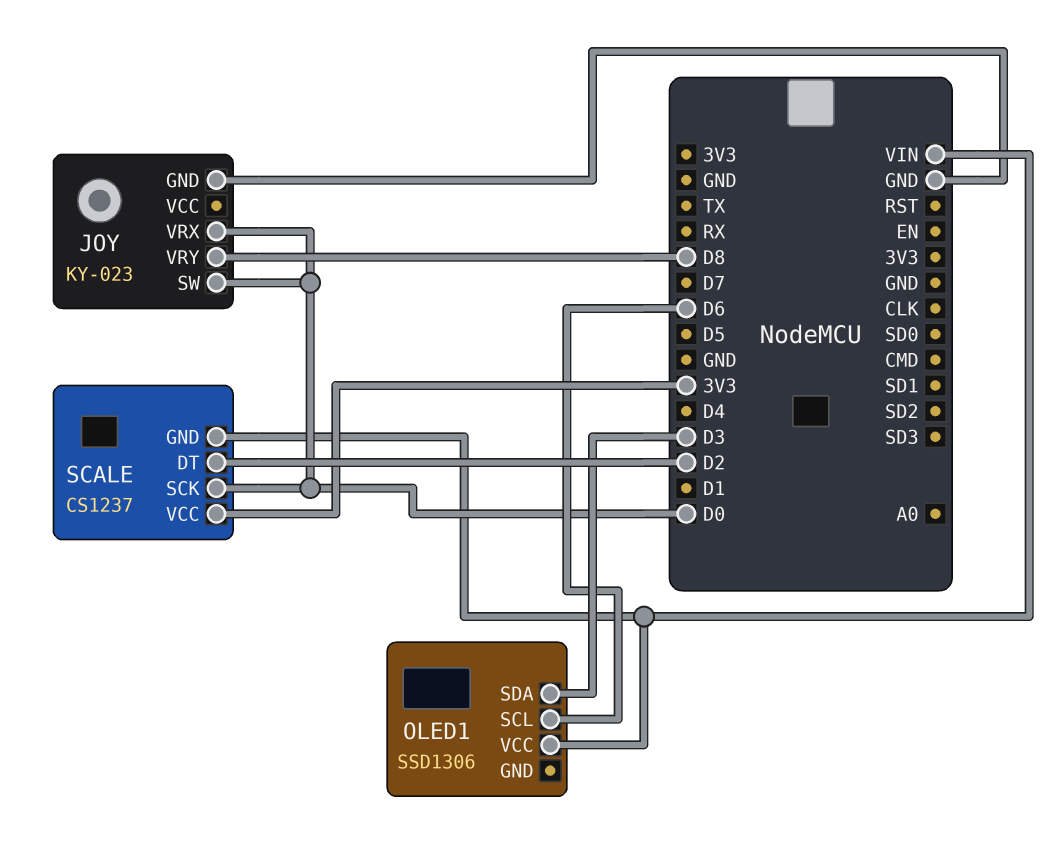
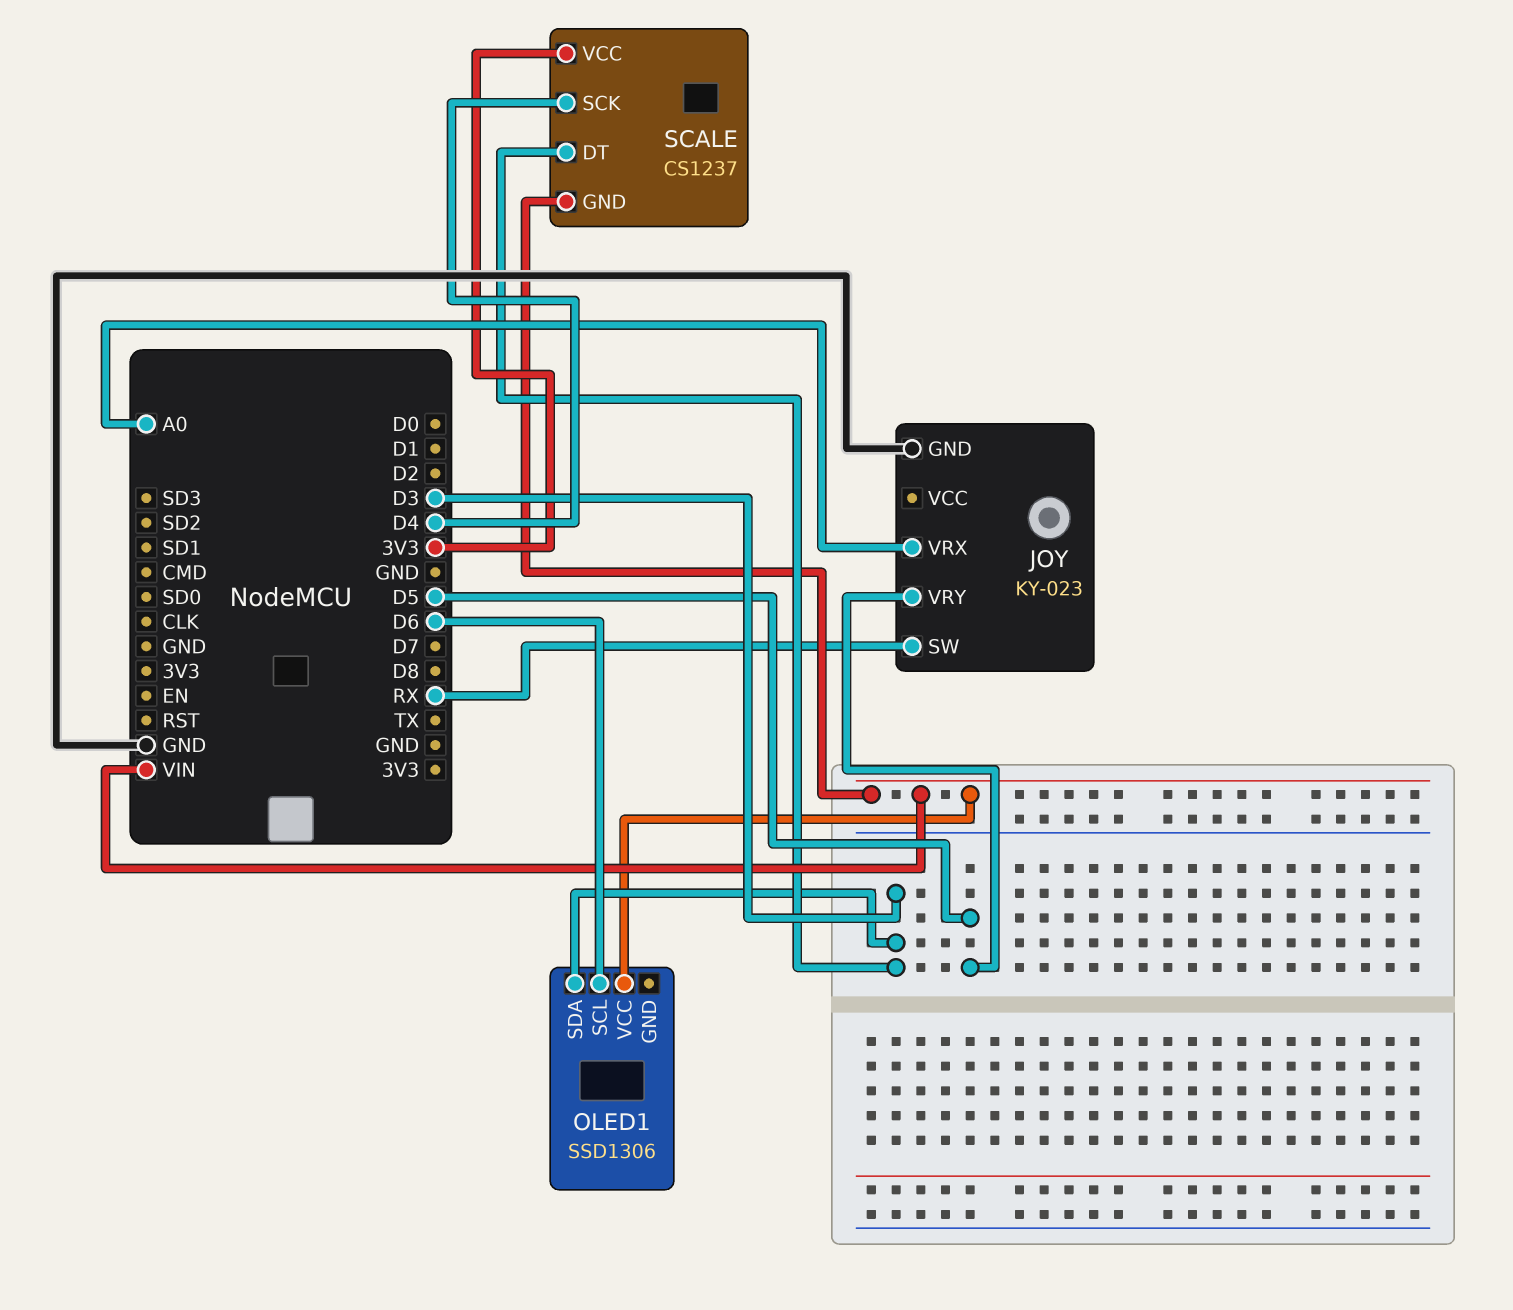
JOY pin SW: D0 -> RX
JOY pin VRX: D0 -> A0
JOY pin VRY: D8 -> D5
SCALE pin DT: D2 -> D3
SCALE pin SCK: D0 -> D4

